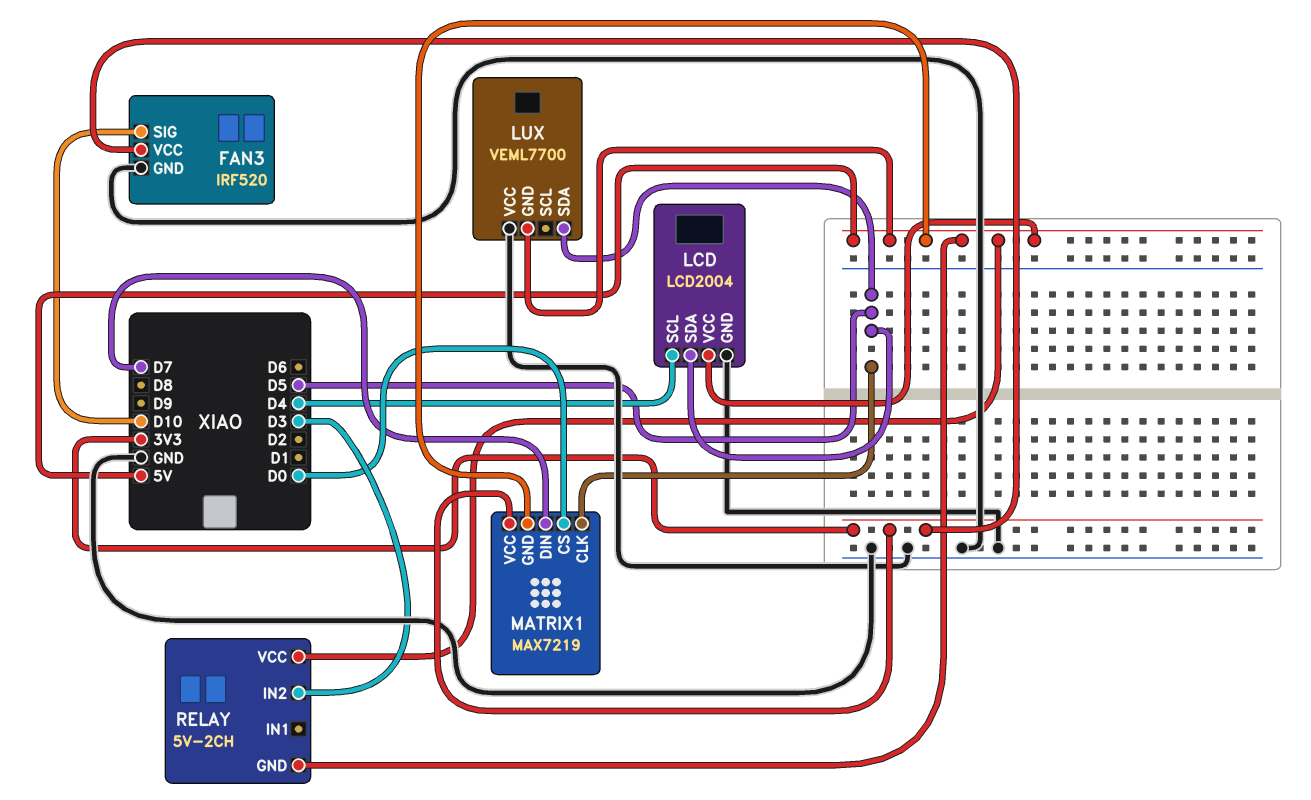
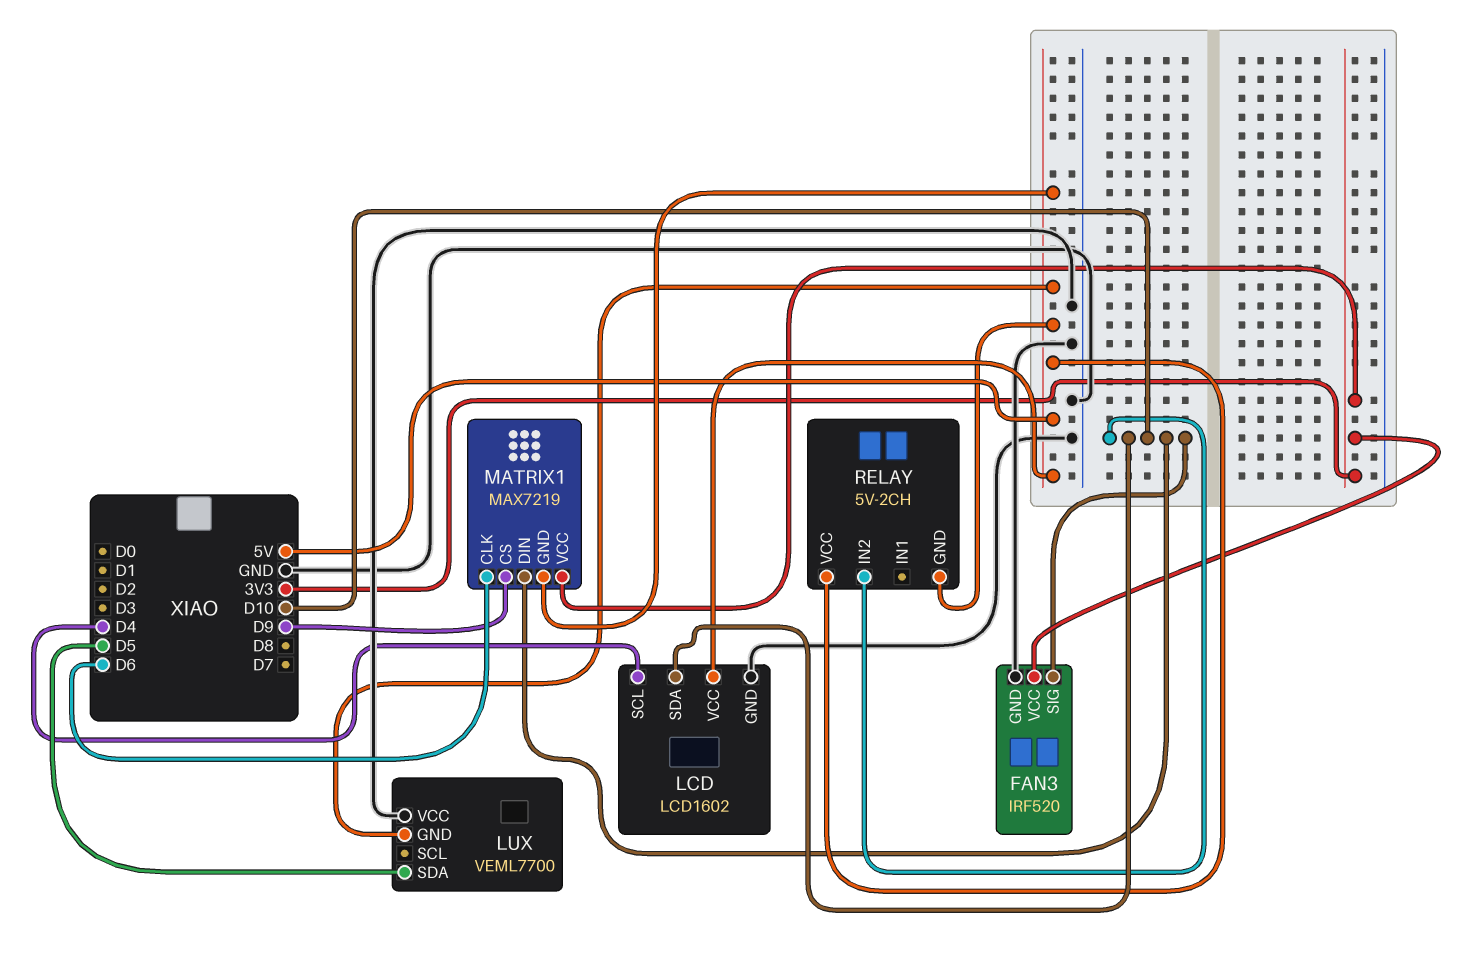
LCD: LCD2004 -> LCD1602
LCD pin SDA: D5 -> D10
MATRIX1 pin CLK: D5 -> D6
MATRIX1 pin CS: D0 -> D9
MATRIX1 pin DIN: D7 -> D10
RELAY pin IN2: D3 -> D10

